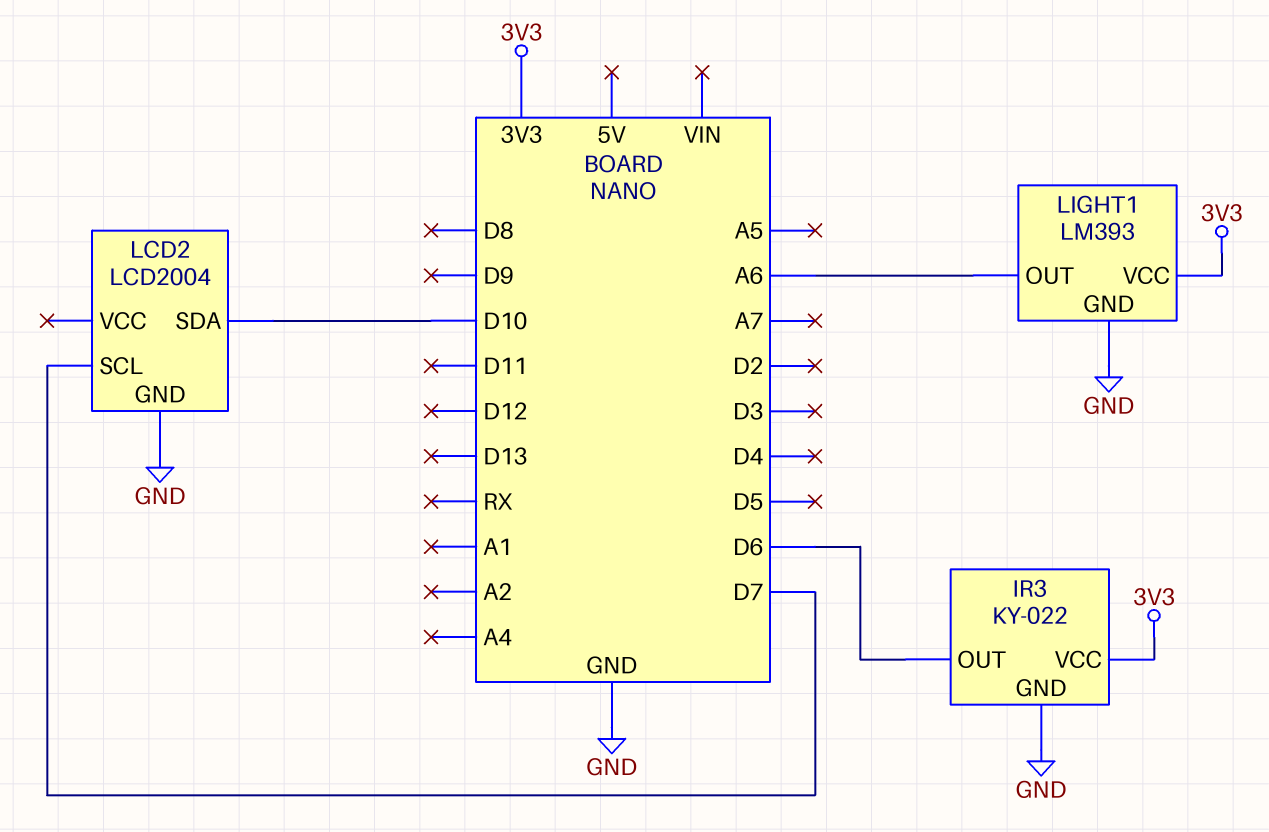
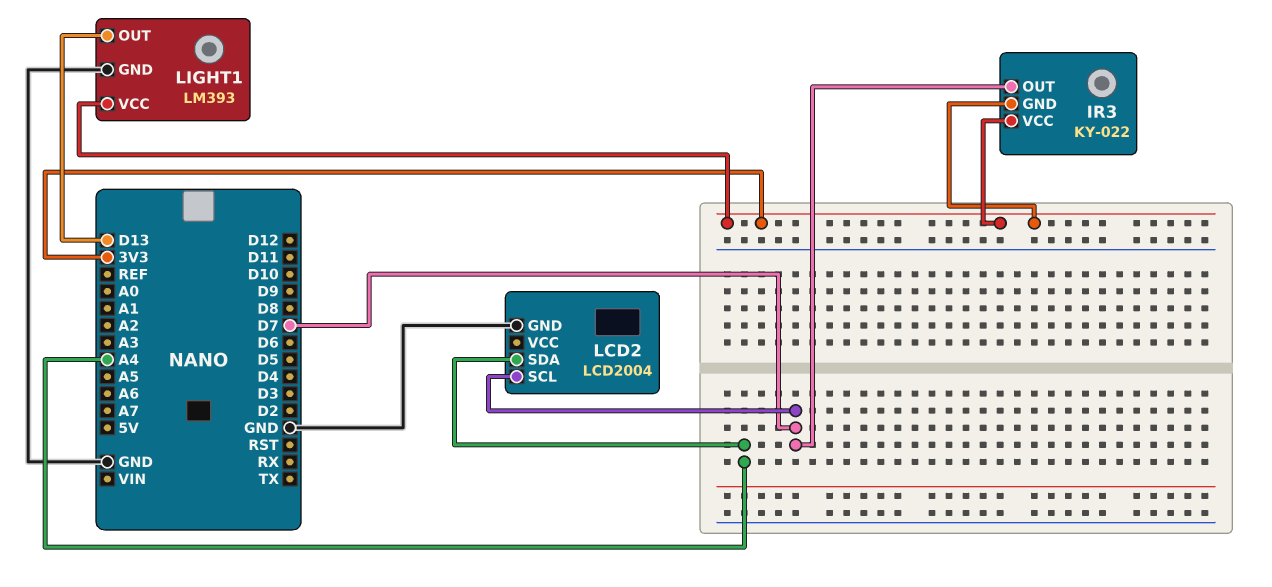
IR3 pin GND: GND -> 3V3
IR3 pin OUT: D6 -> D7
LCD2 pin SDA: D10 -> A4
LIGHT1 pin OUT: A6 -> D13

